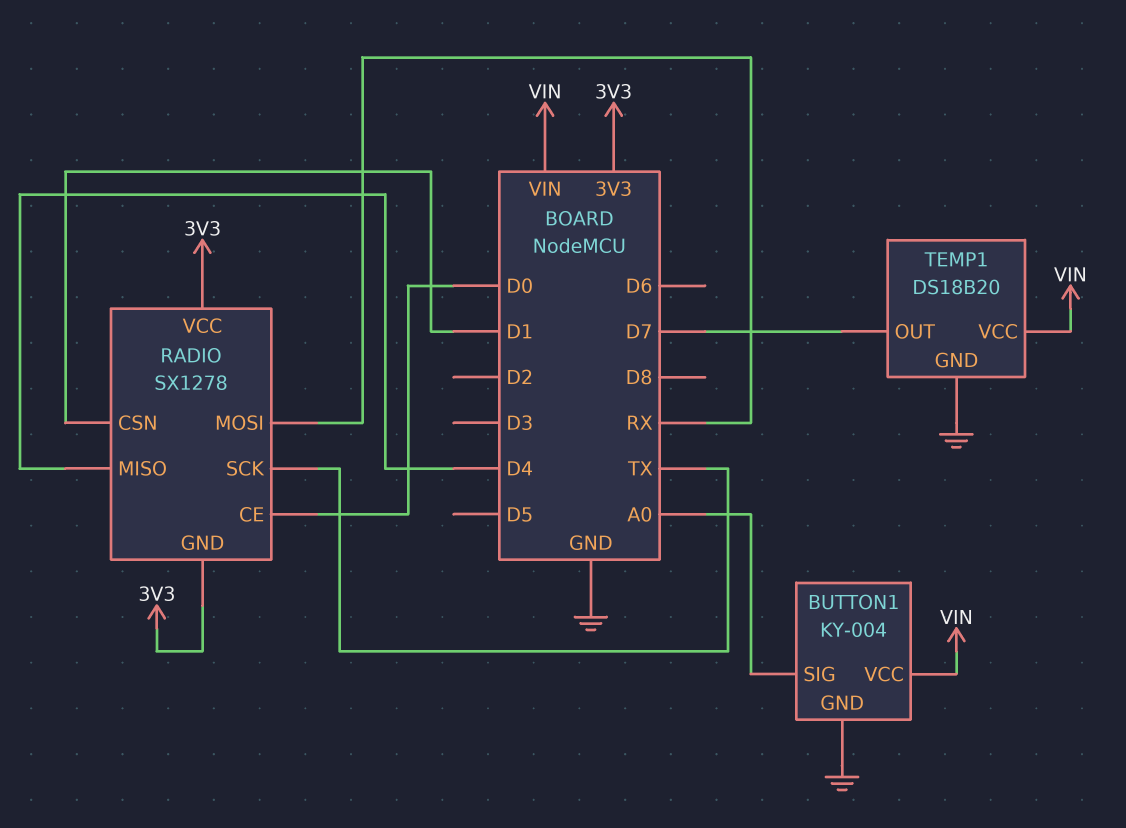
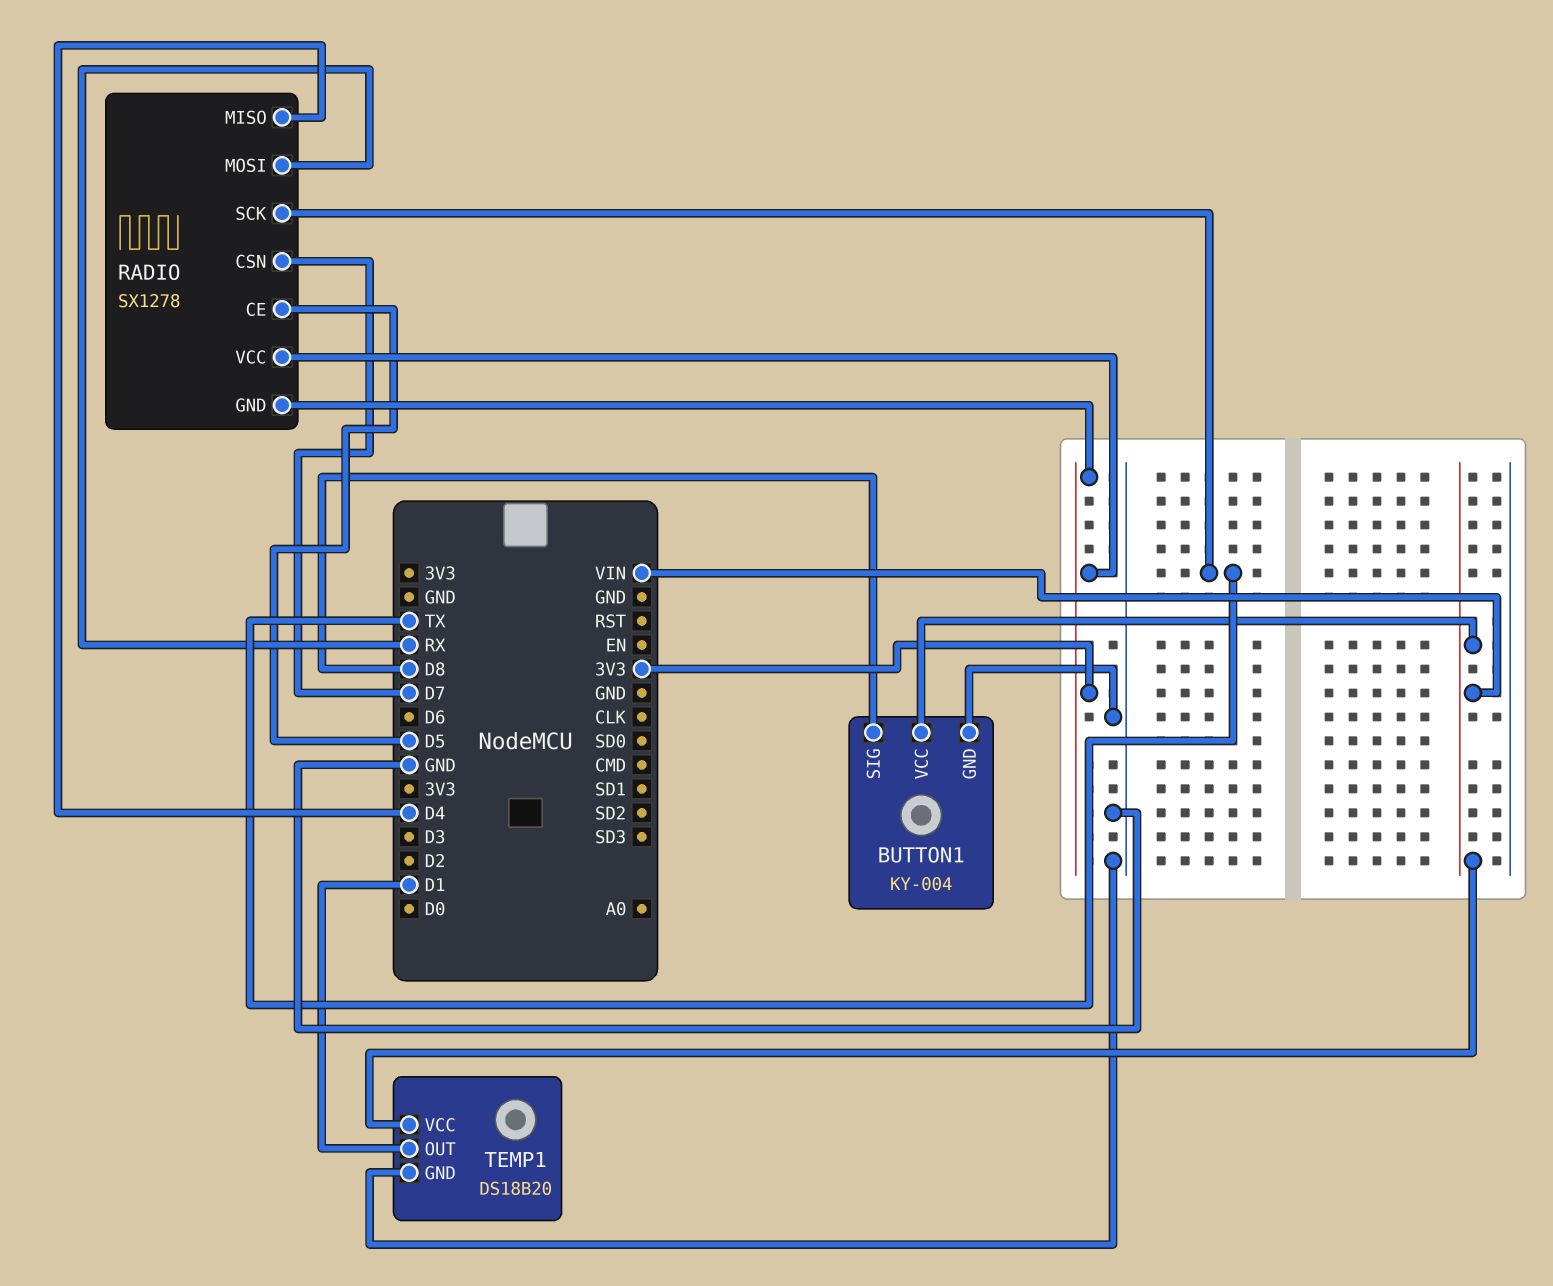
BUTTON1 pin SIG: A0 -> D8
RADIO pin CE: D0 -> D5
RADIO pin CSN: D1 -> D7
TEMP1 pin OUT: D7 -> D1

